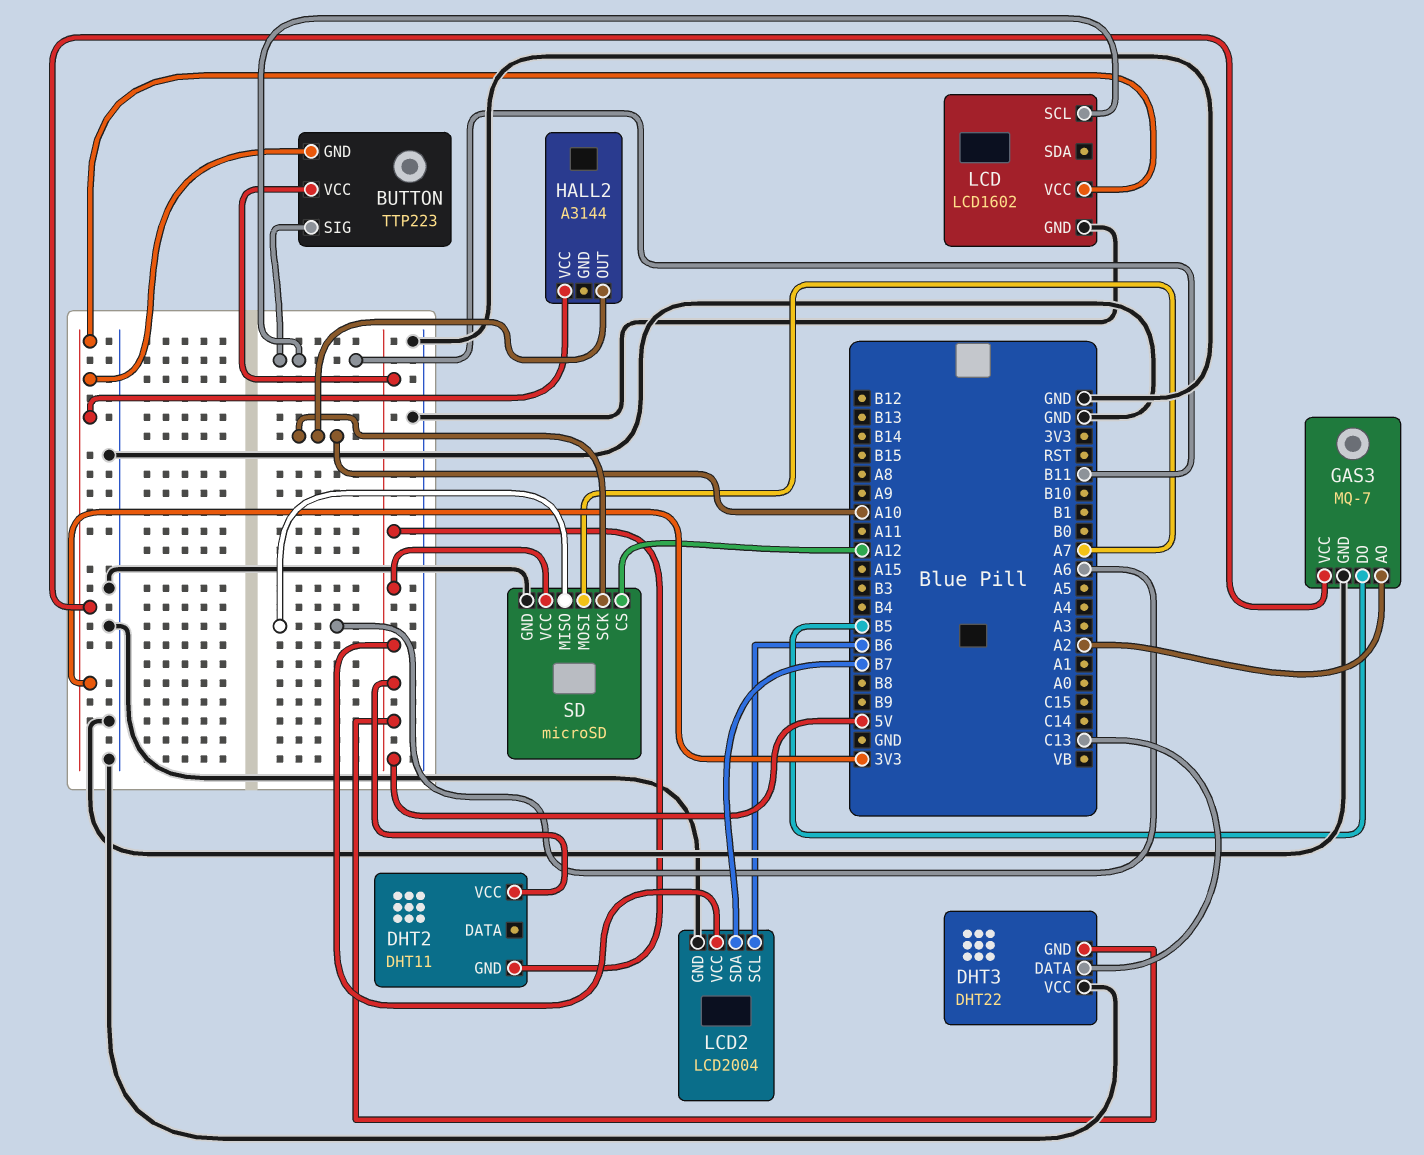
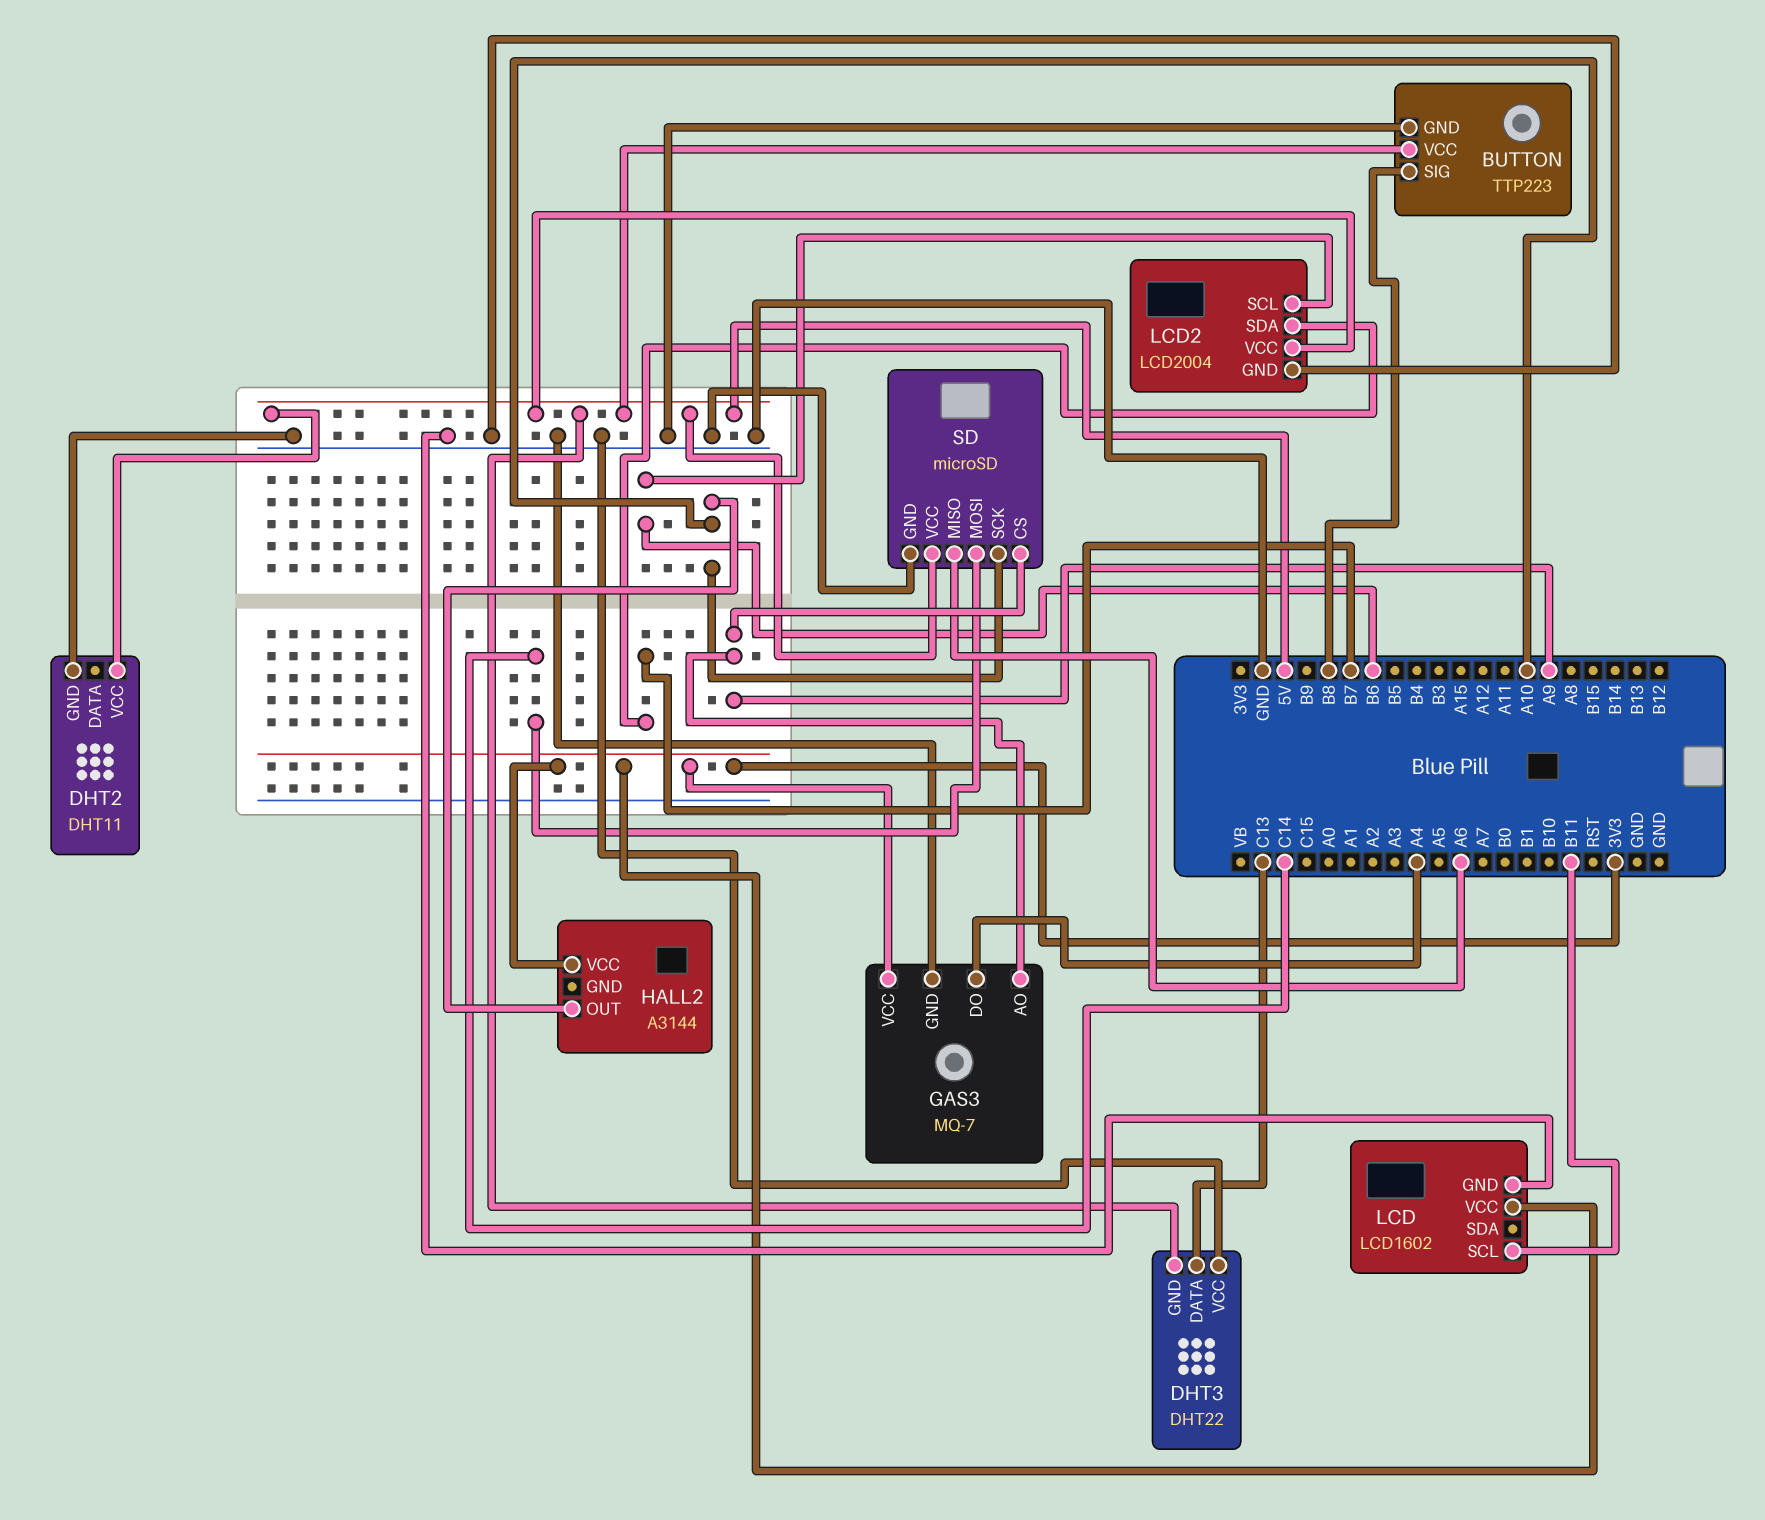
BUTTON pin GND: 3V3 -> GND
BUTTON pin SIG: B11 -> B8
DHT2 pin GND: 5V -> GND
GAS3 pin AO: A2 -> A9
GAS3 pin DO: B5 -> A4
SD pin CS: A12 -> A9
SD pin MOSI: A7 -> C14

